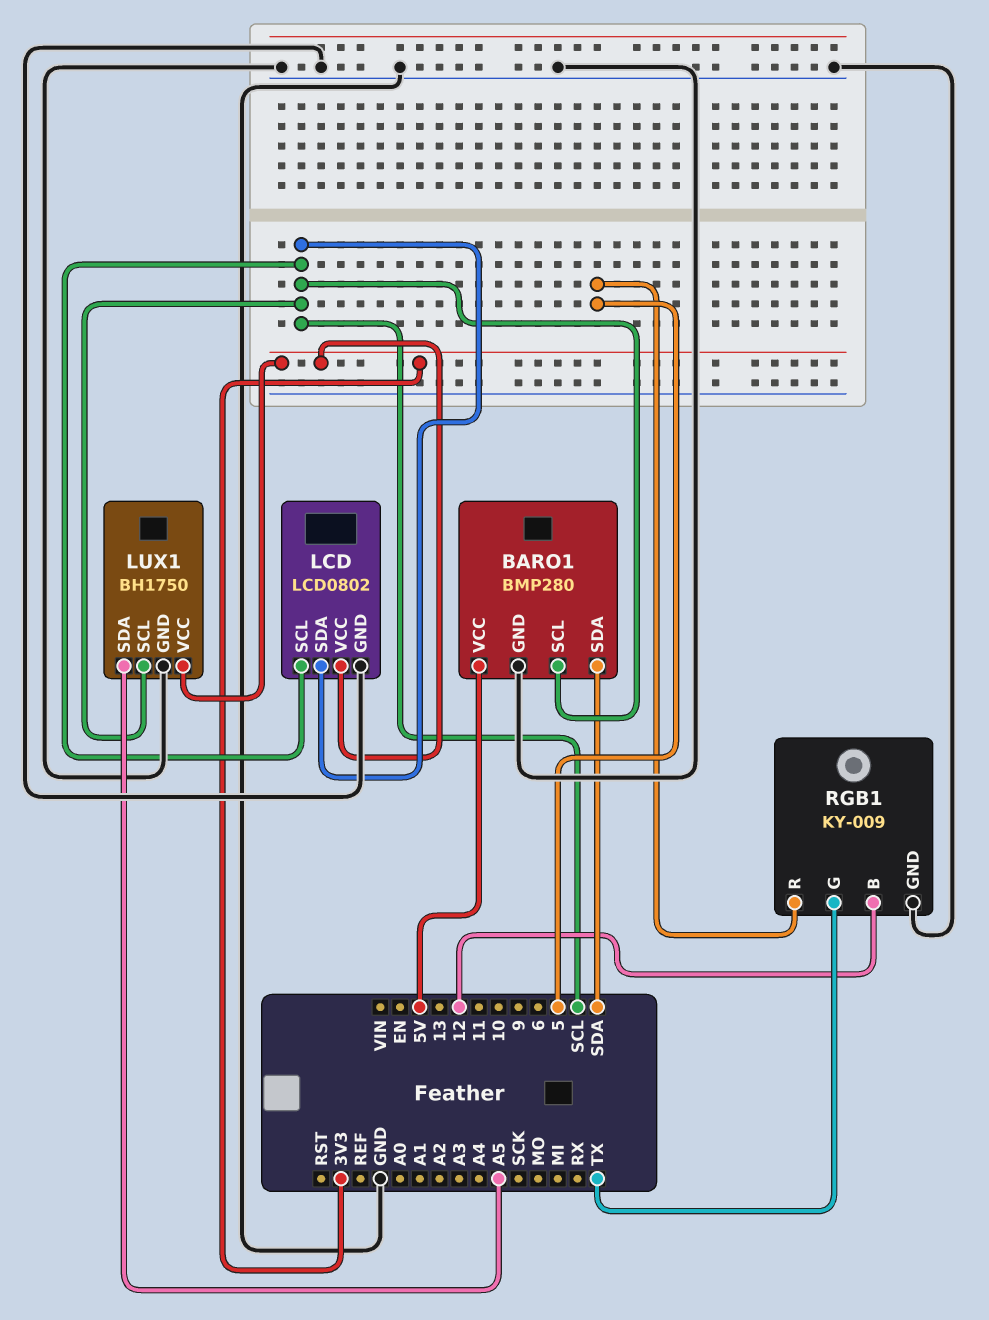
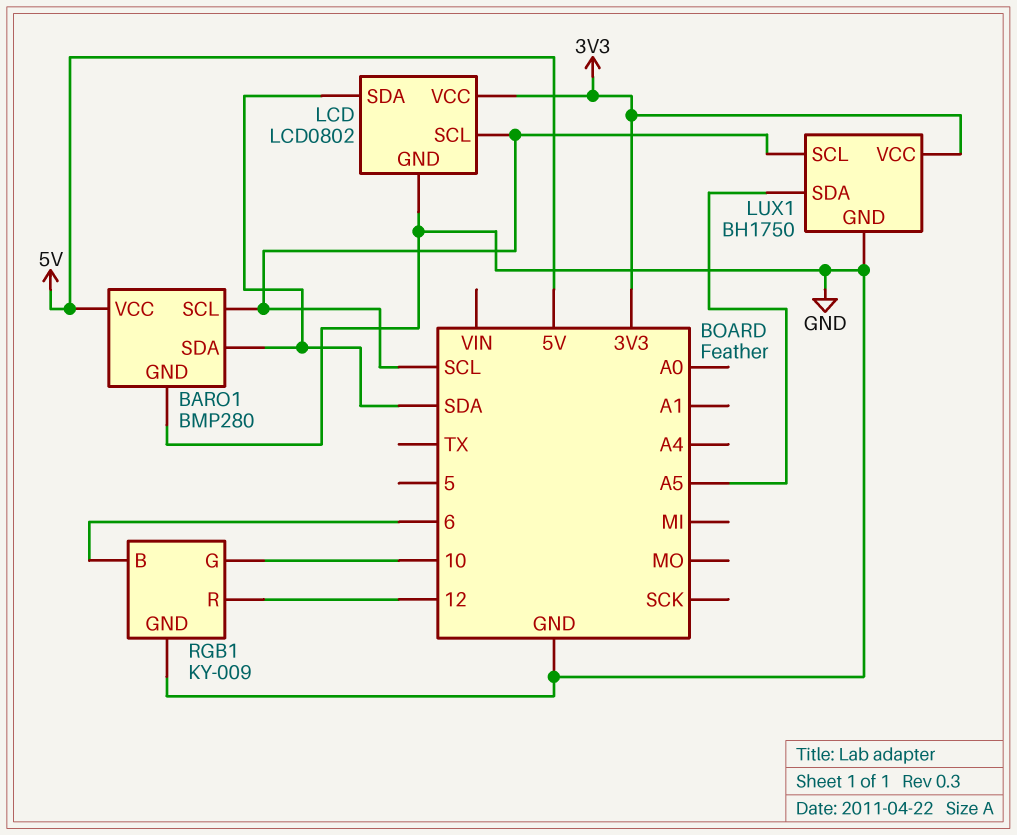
LCD pin SDA: SCL -> SDA
RGB1 pin B: 12 -> 6
RGB1 pin G: TX -> 10
RGB1 pin R: 5 -> 12

